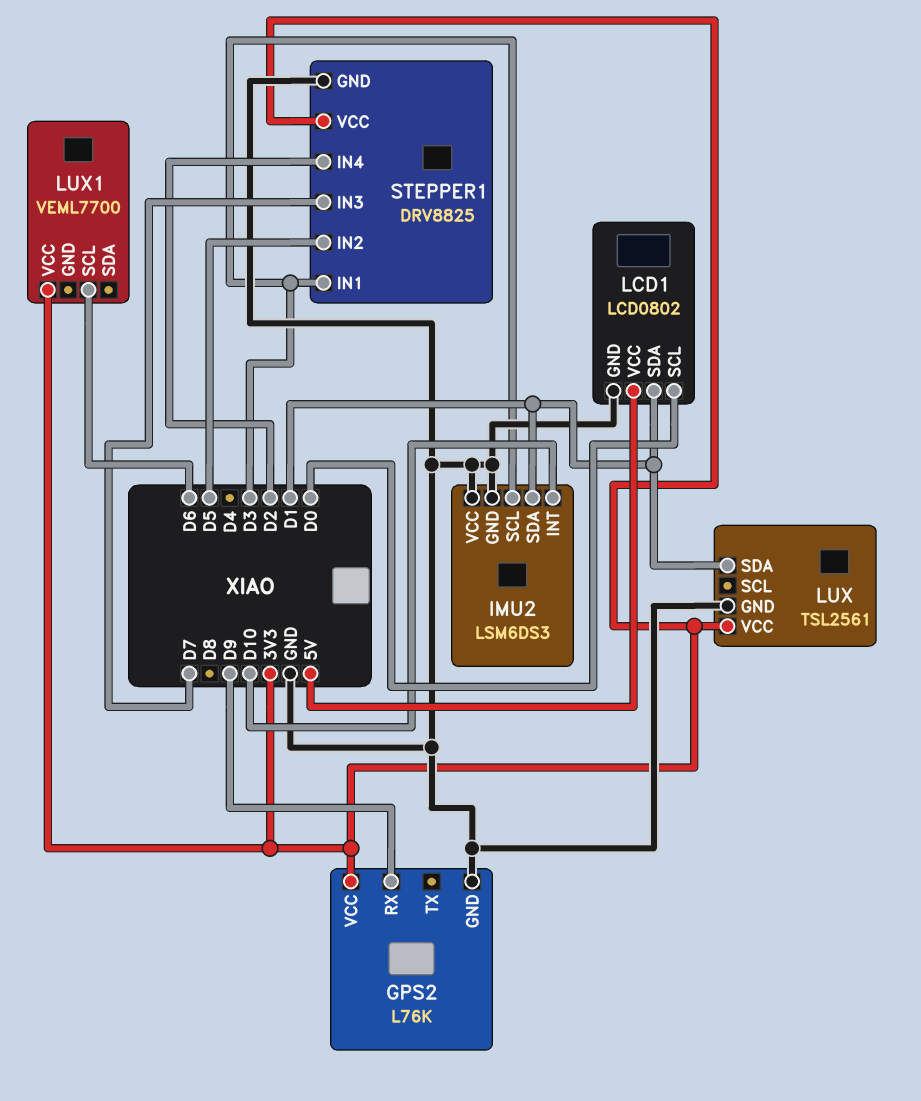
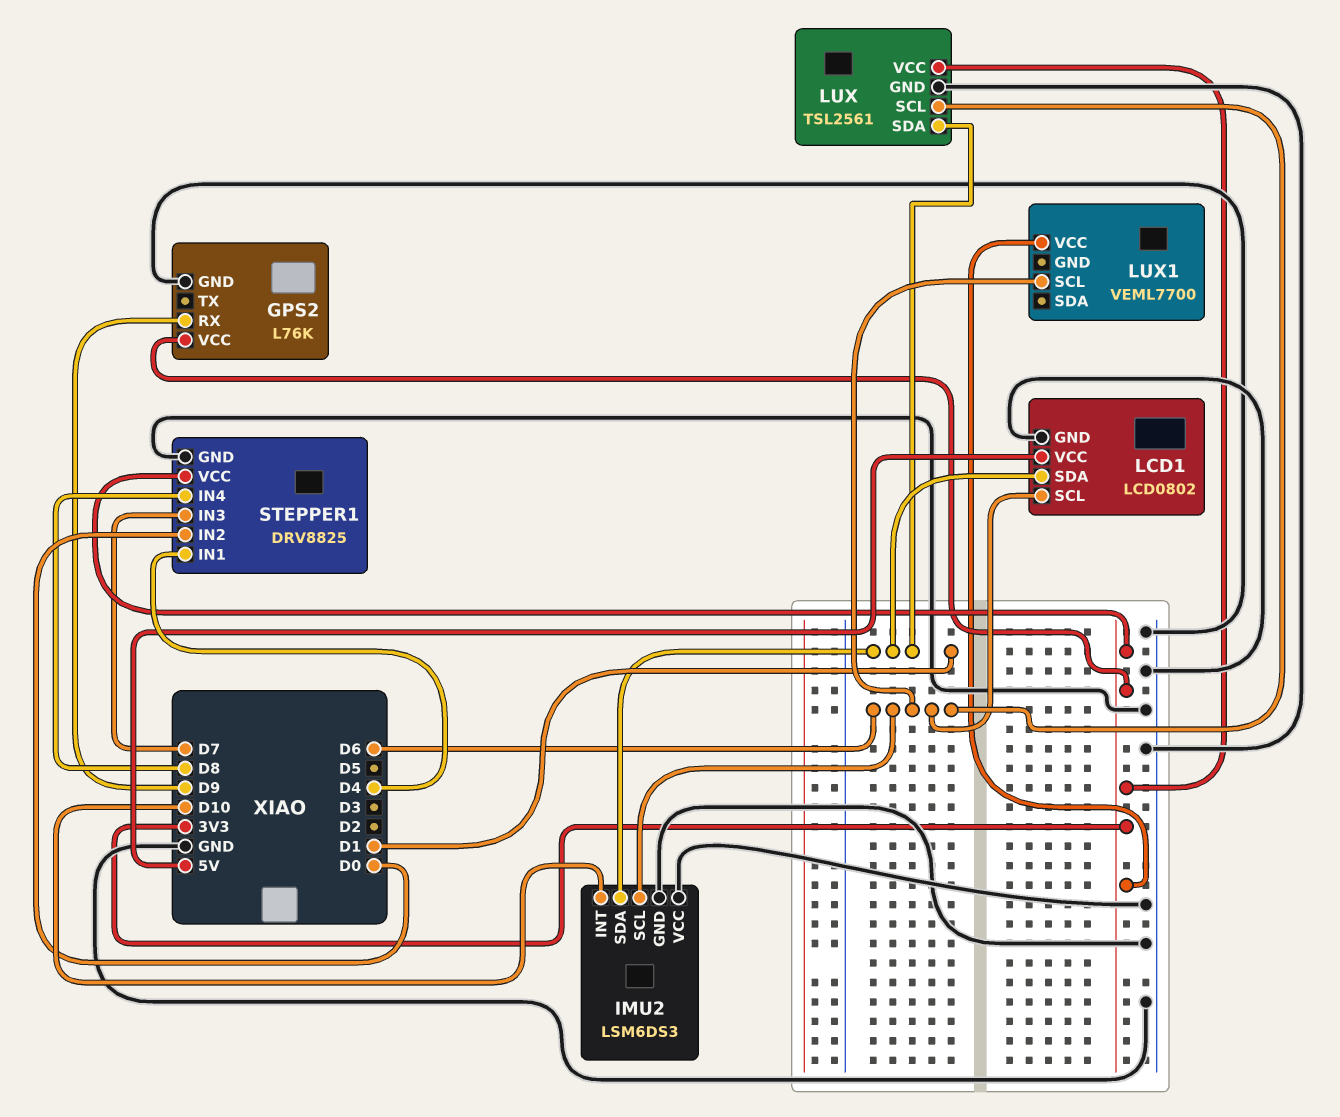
IMU2 pin SCL: D3 -> D6
LCD1 pin SCL: D0 -> D6
LUX pin SCL: none -> D6
STEPPER1 pin IN1: D3 -> D4
STEPPER1 pin IN2: D5 -> D0
STEPPER1 pin IN4: D2 -> D8

